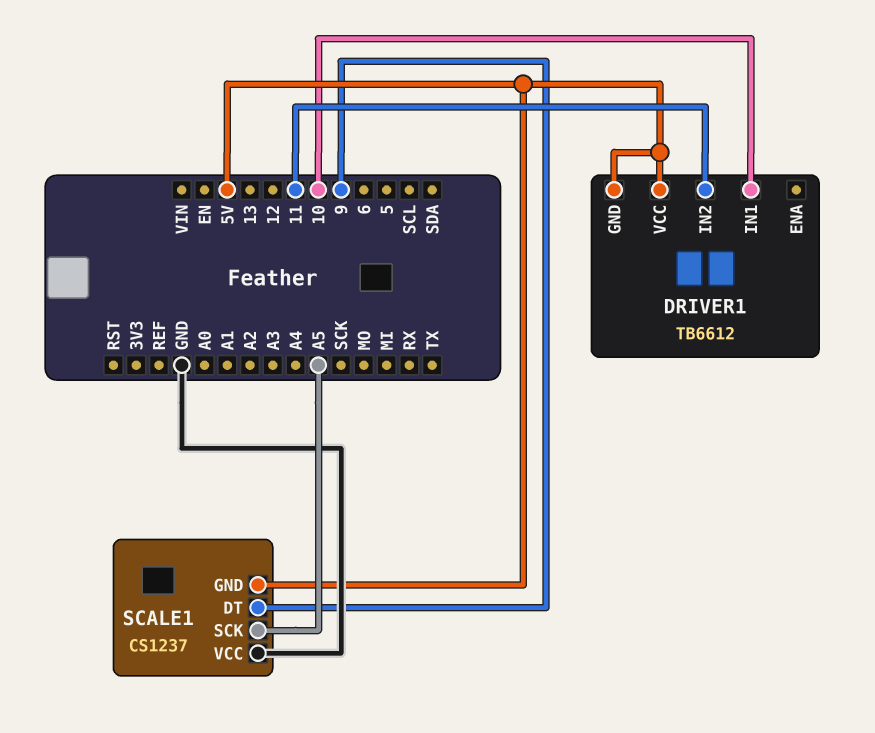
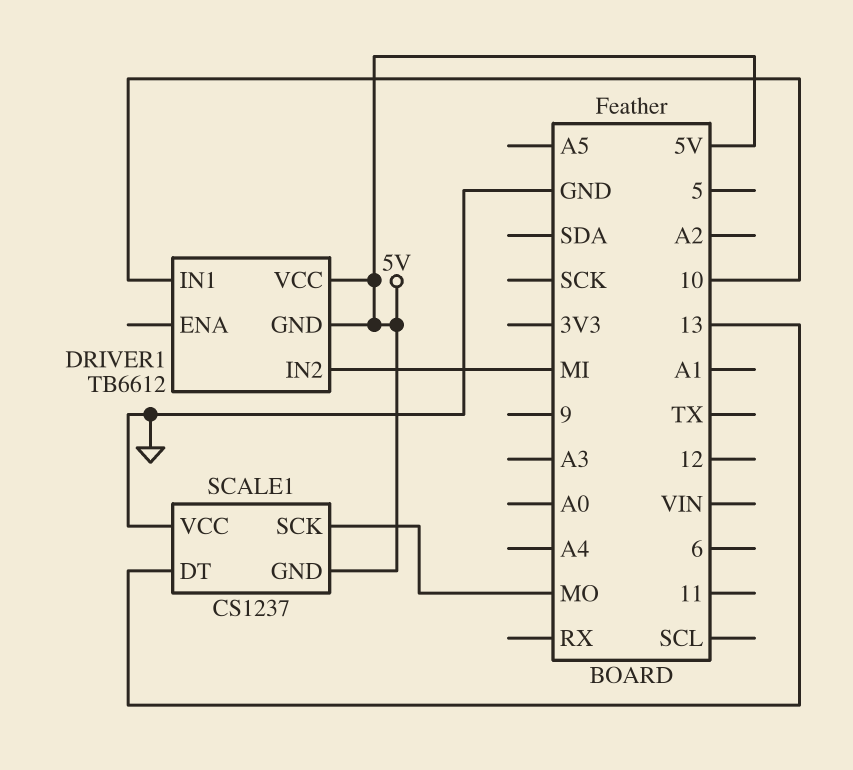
DRIVER1 pin IN2: 11 -> MI
SCALE1 pin DT: 9 -> 13
SCALE1 pin SCK: A5 -> MO

